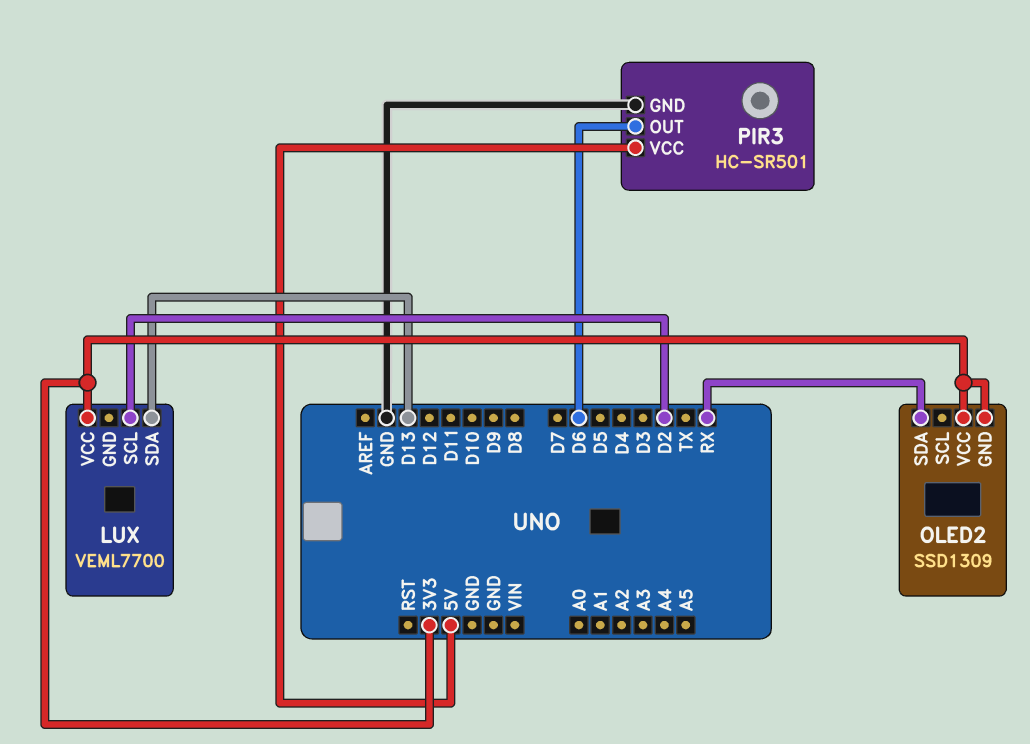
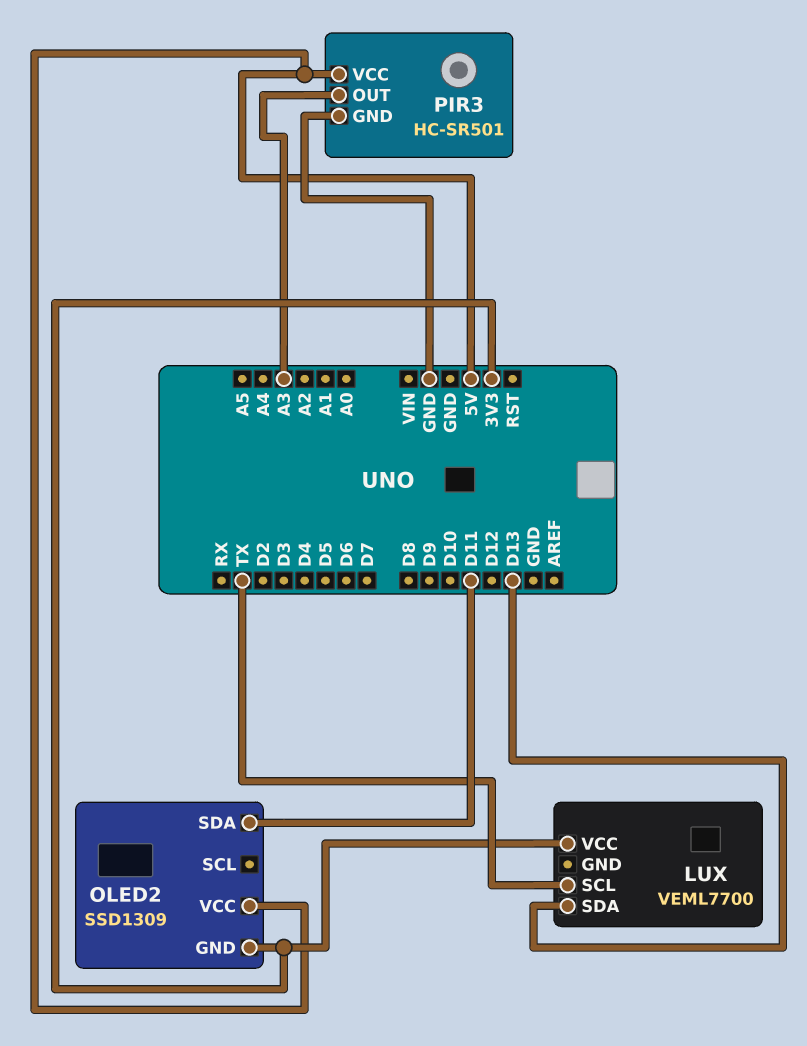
LUX pin SCL: D2 -> TX
OLED2 pin SDA: RX -> D11
OLED2 pin VCC: 3V3 -> 5V
PIR3 pin OUT: D6 -> A3

